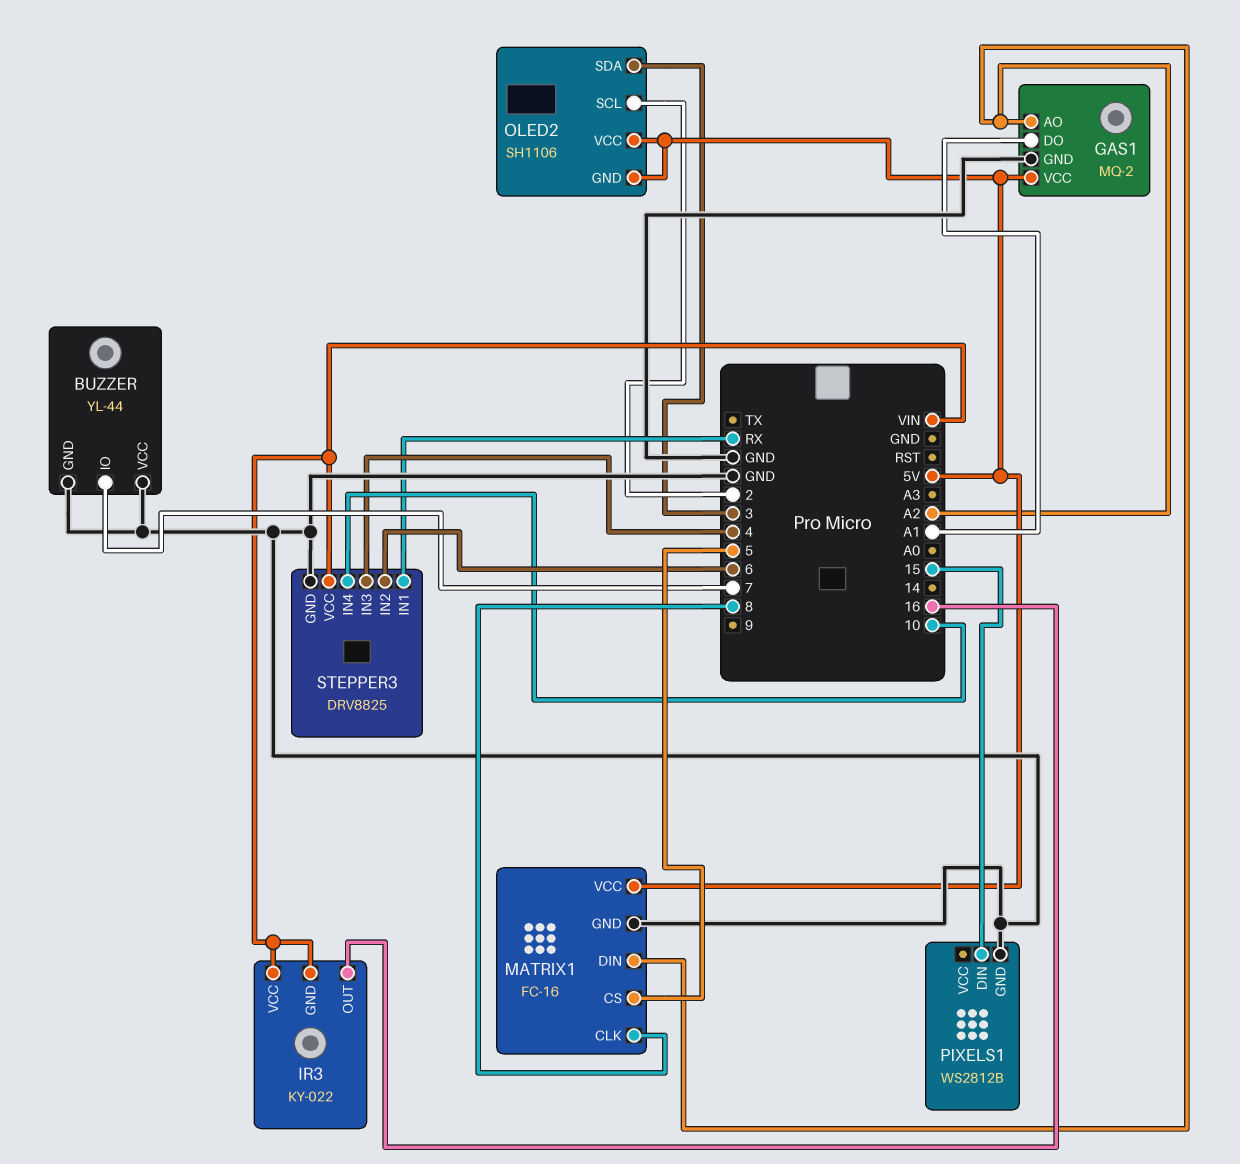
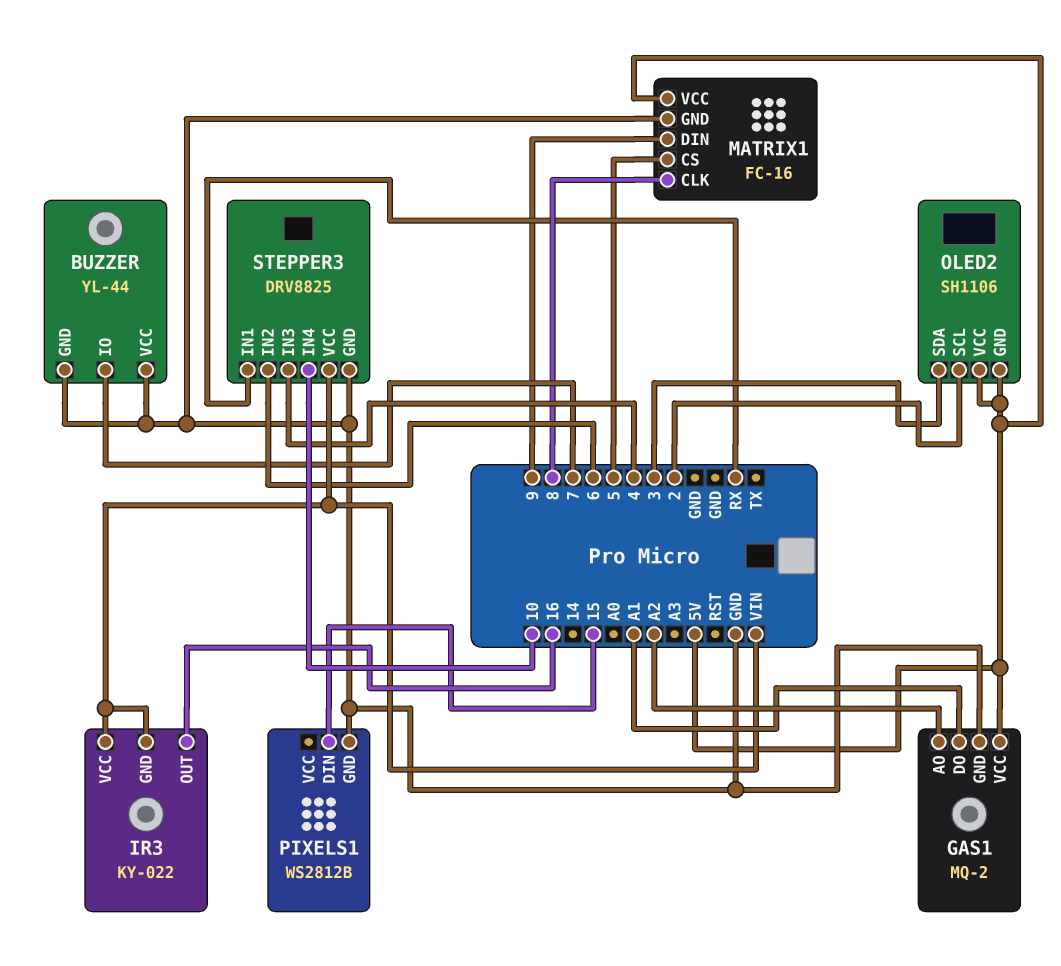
MATRIX1 pin DIN: A2 -> 9

